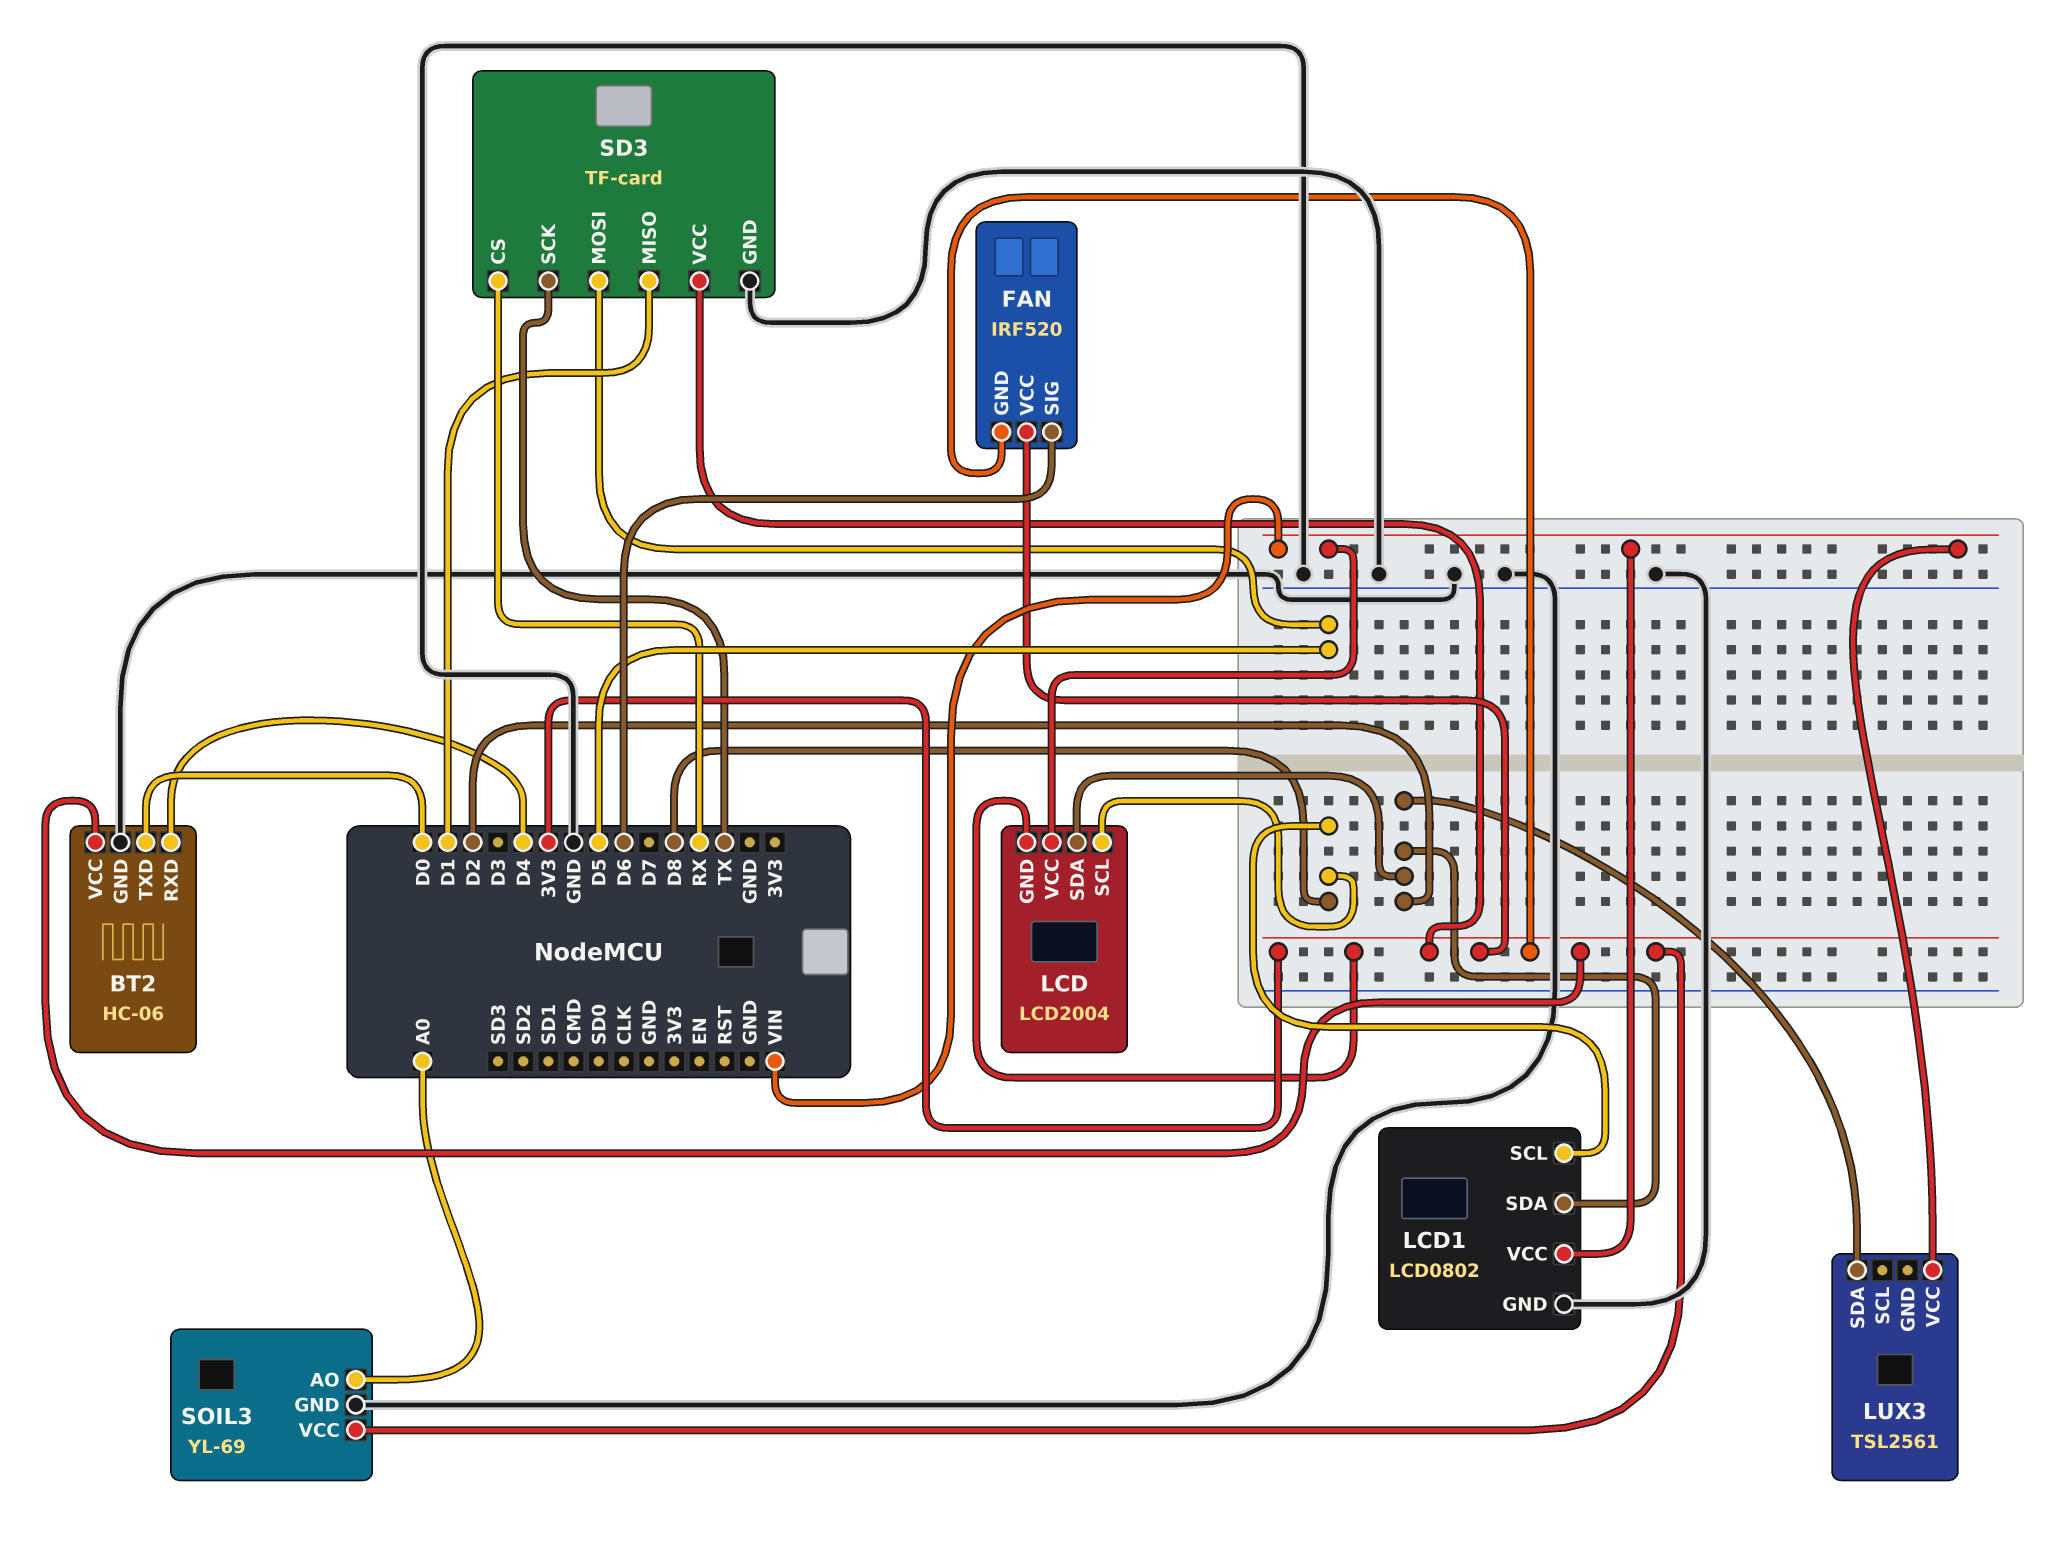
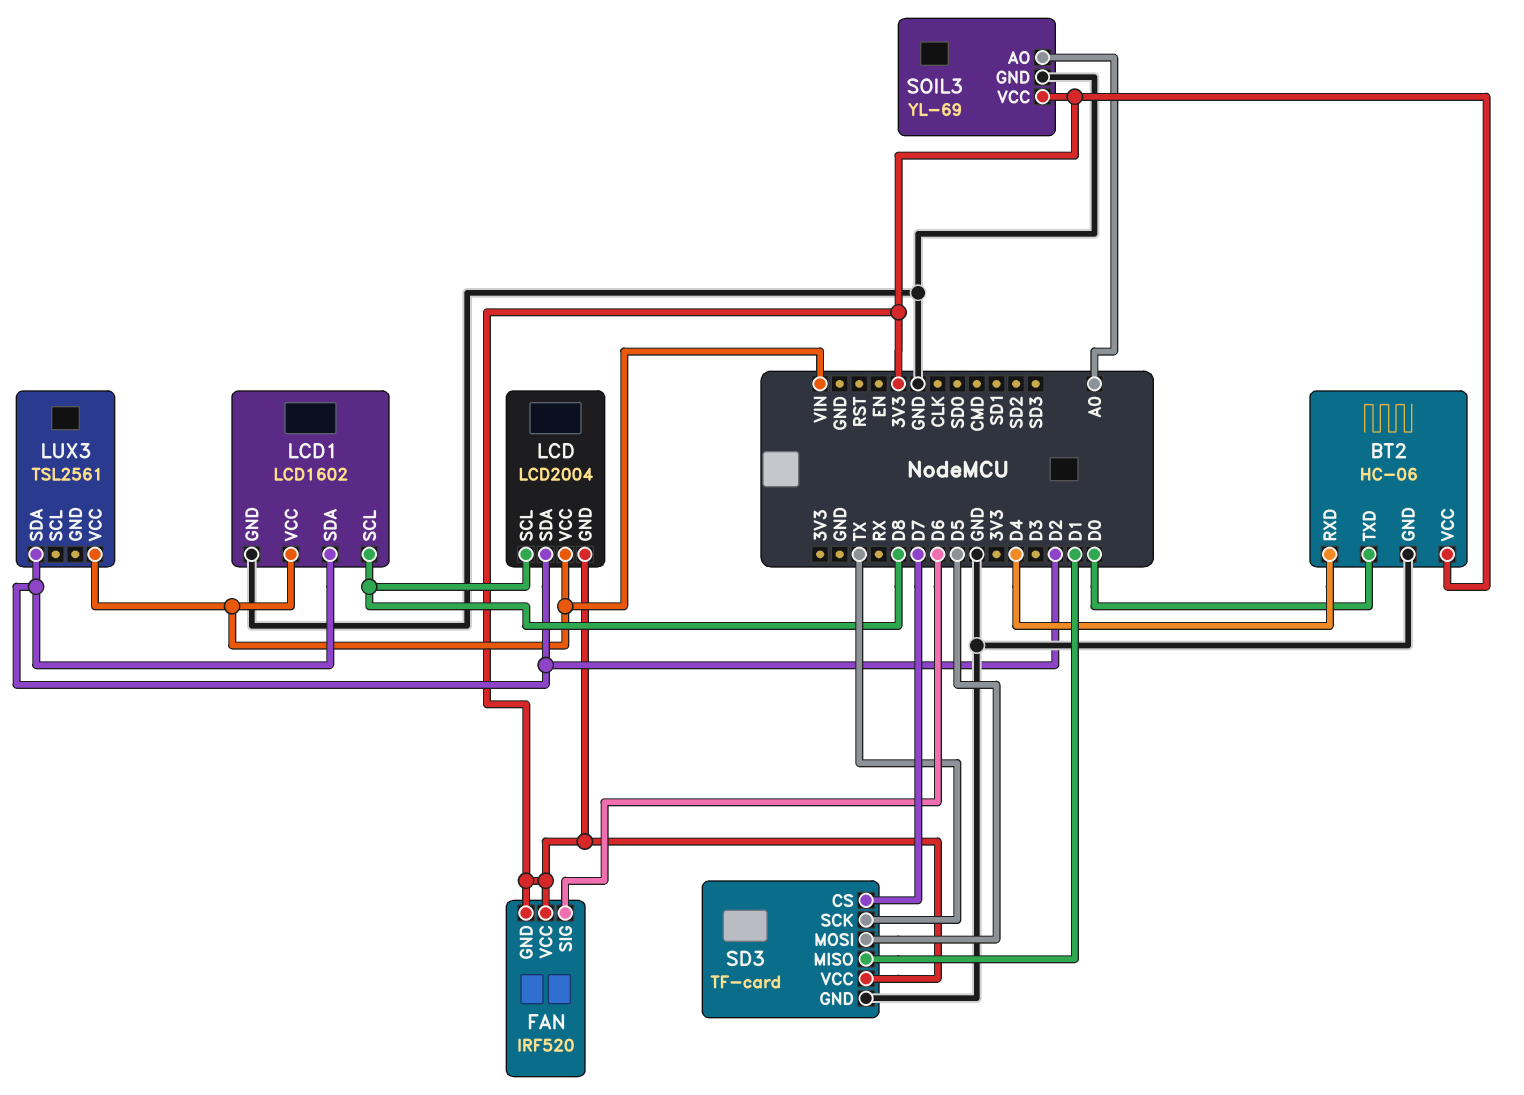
LCD1: LCD0802 -> LCD1602
SD3 pin CS: RX -> D7

